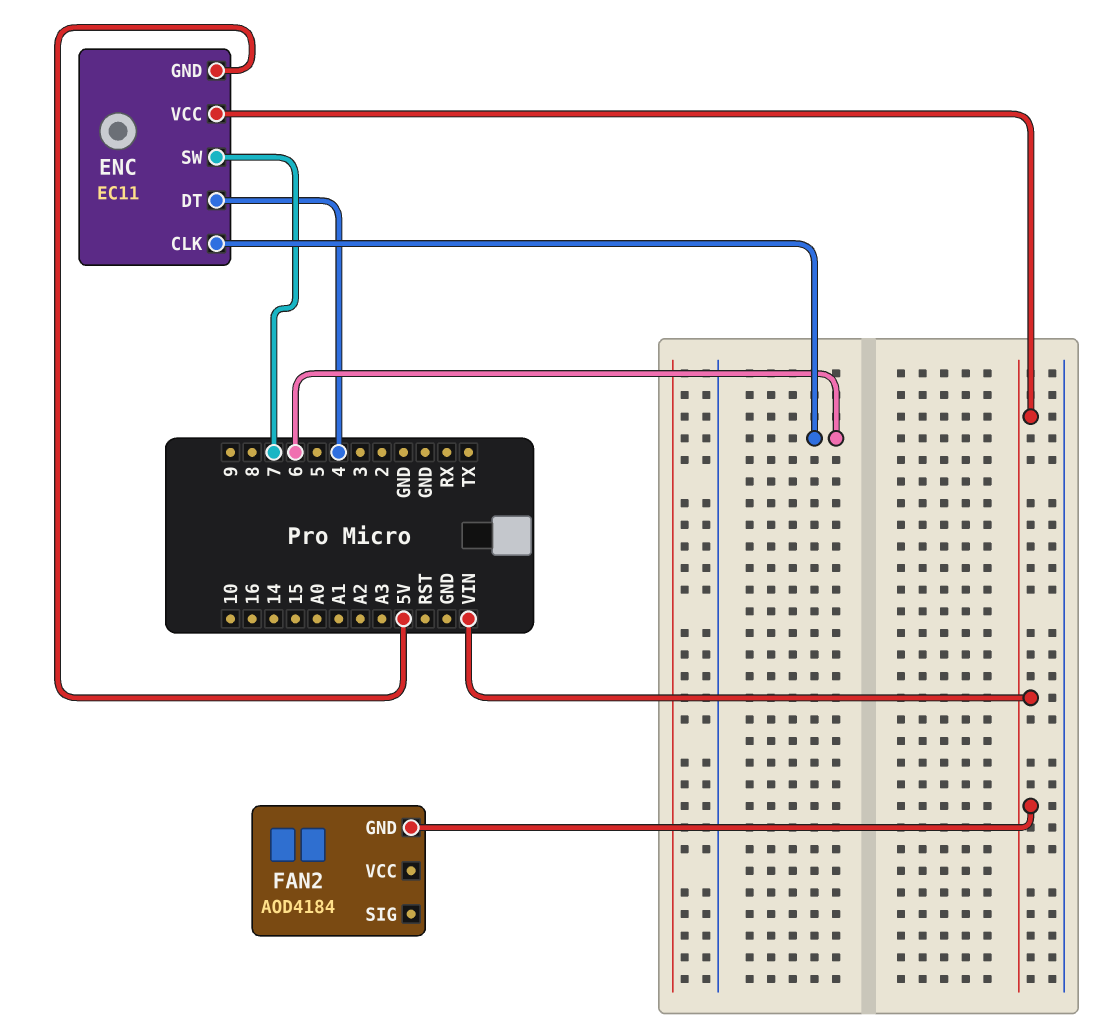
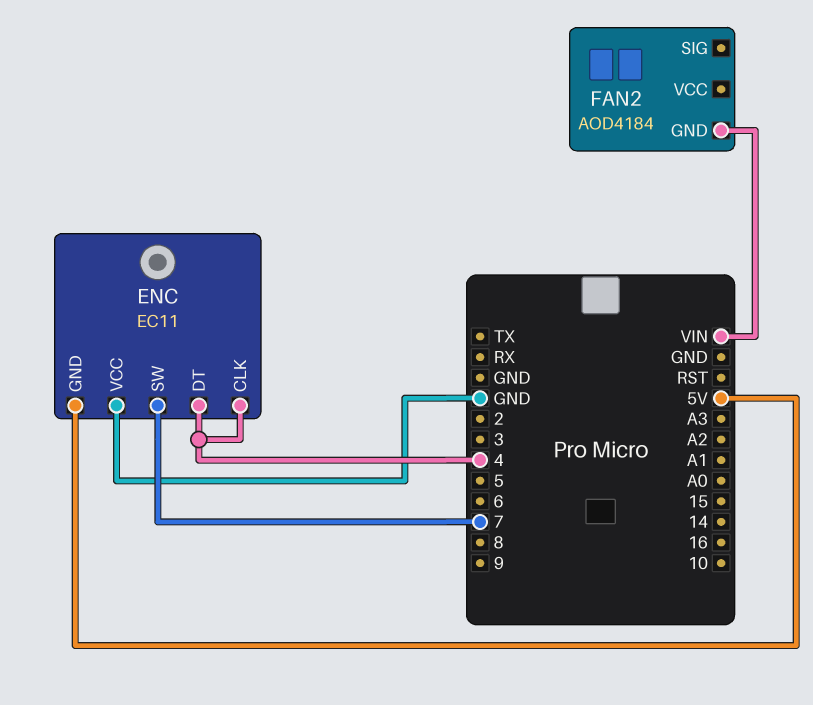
ENC pin CLK: 6 -> 4
ENC pin VCC: VIN -> GND

